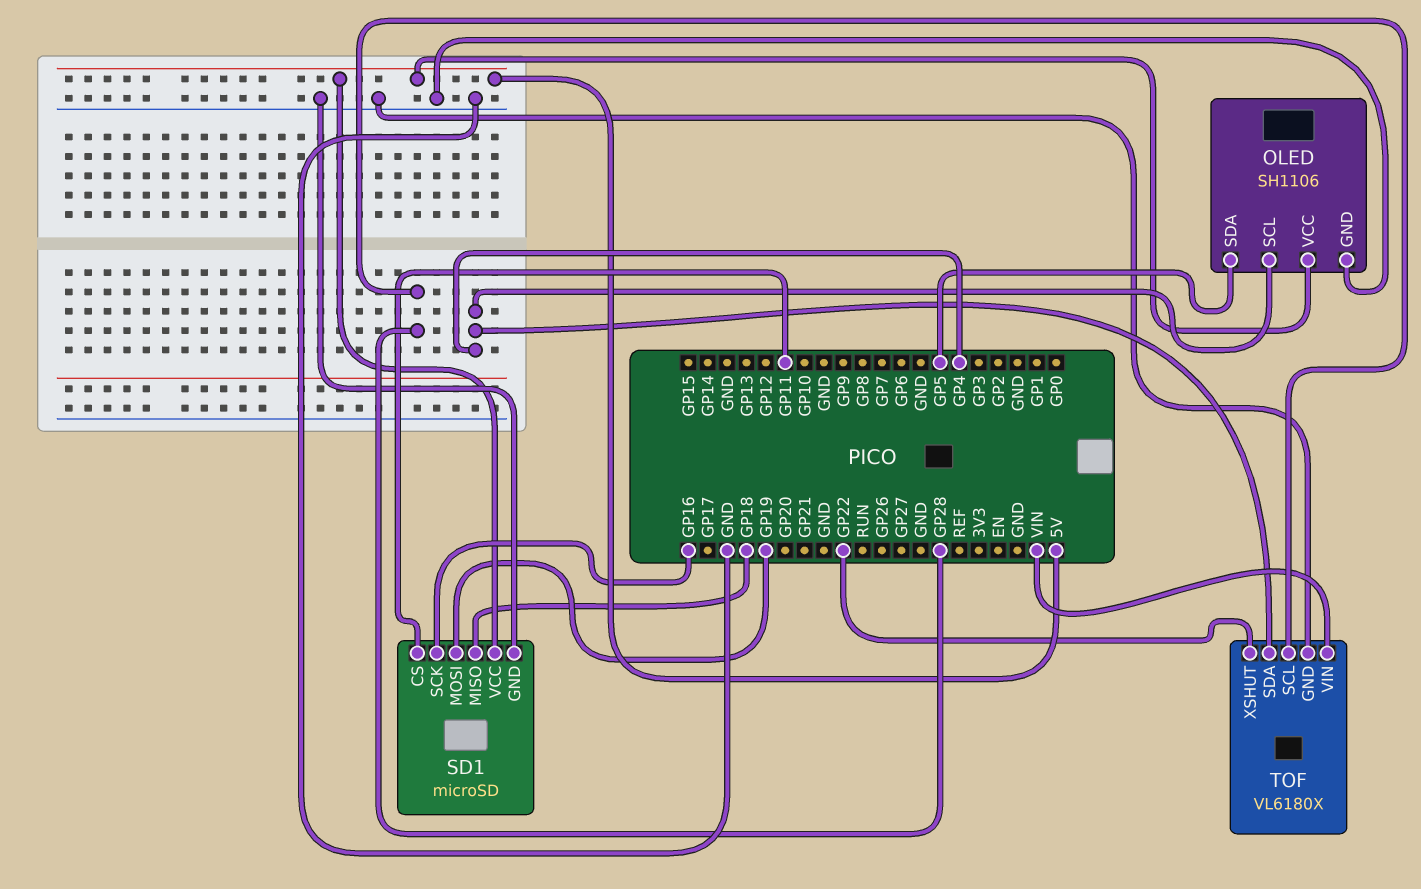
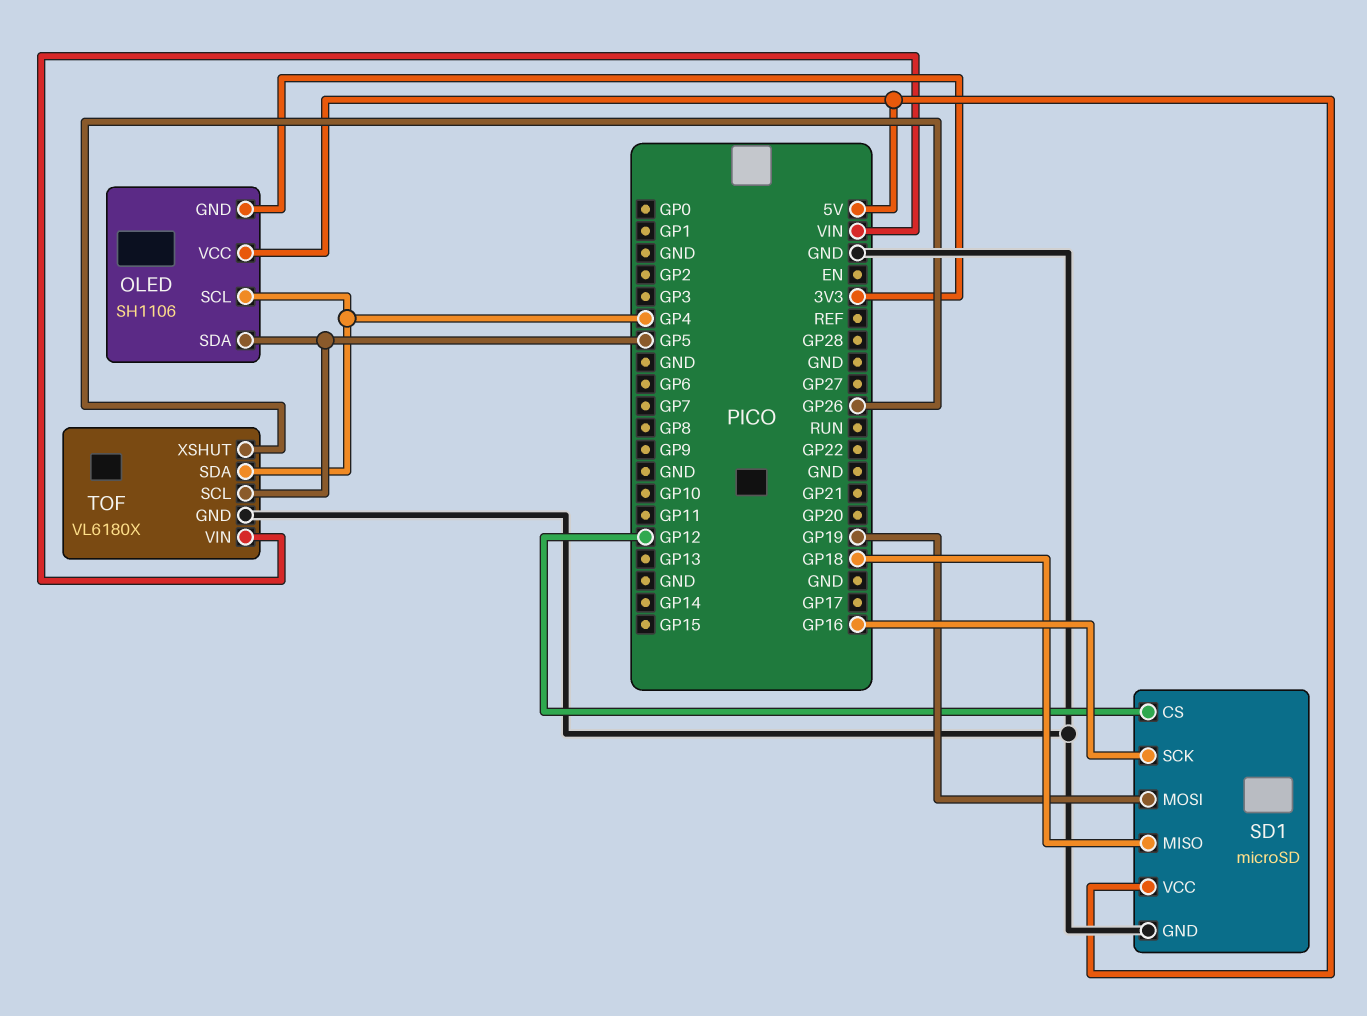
OLED pin GND: GND -> 3V3
SD1 pin CS: GP11 -> GP12
TOF pin SCL: GP28 -> GP5
TOF pin XSHUT: GP22 -> GP26

